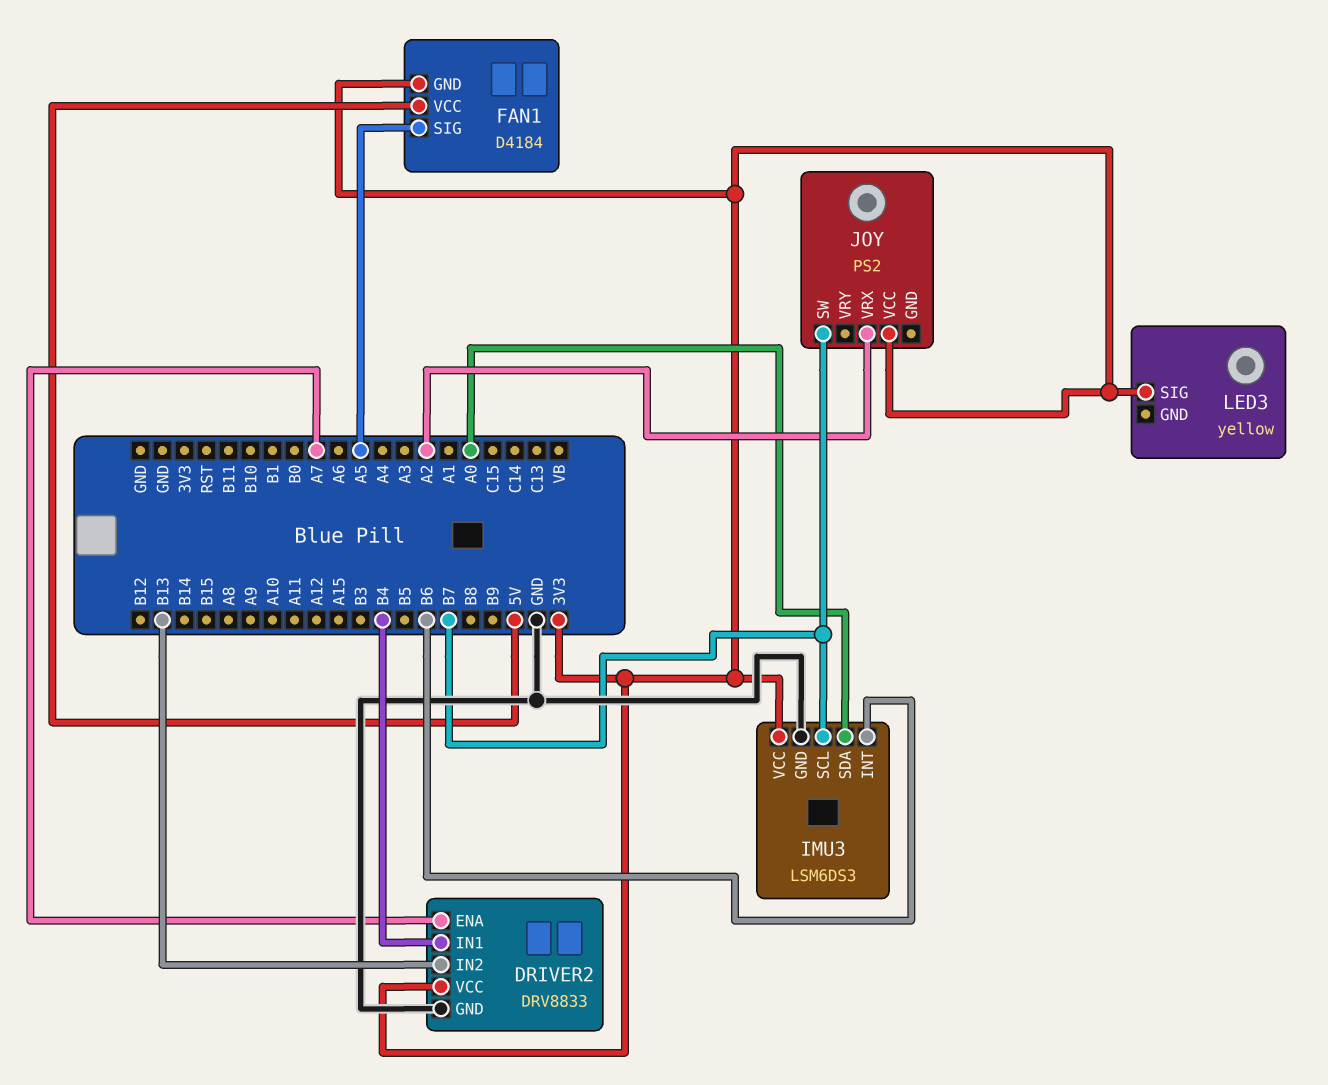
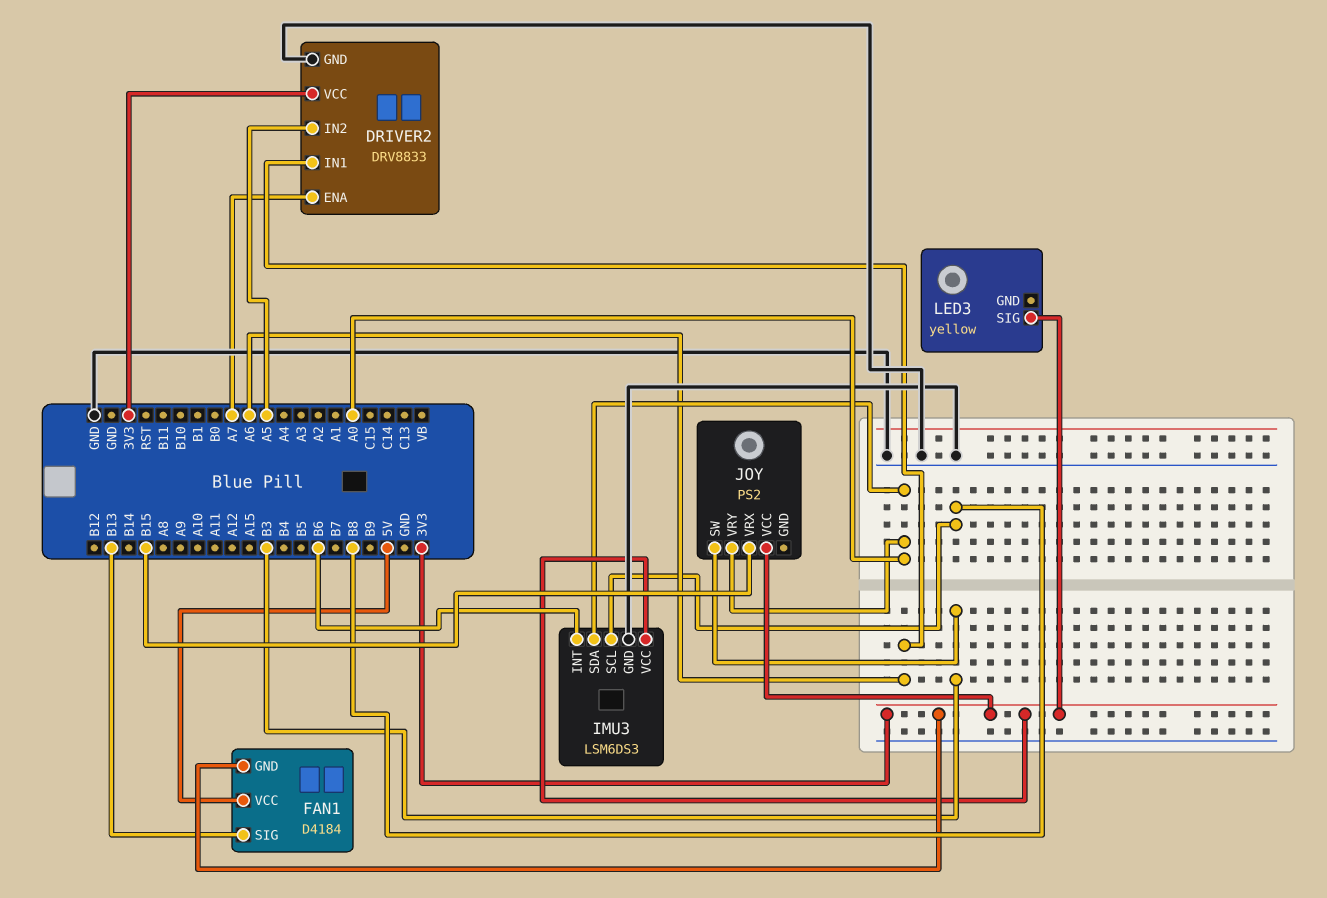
DRIVER2 pin IN1: B4 -> A6
DRIVER2 pin IN2: B13 -> A5
FAN1 pin SIG: A5 -> B13
IMU3 pin SCL: B7 -> B8
JOY pin SW: B7 -> B3
JOY pin VRX: A2 -> B15
JOY pin VRY: none -> A0

